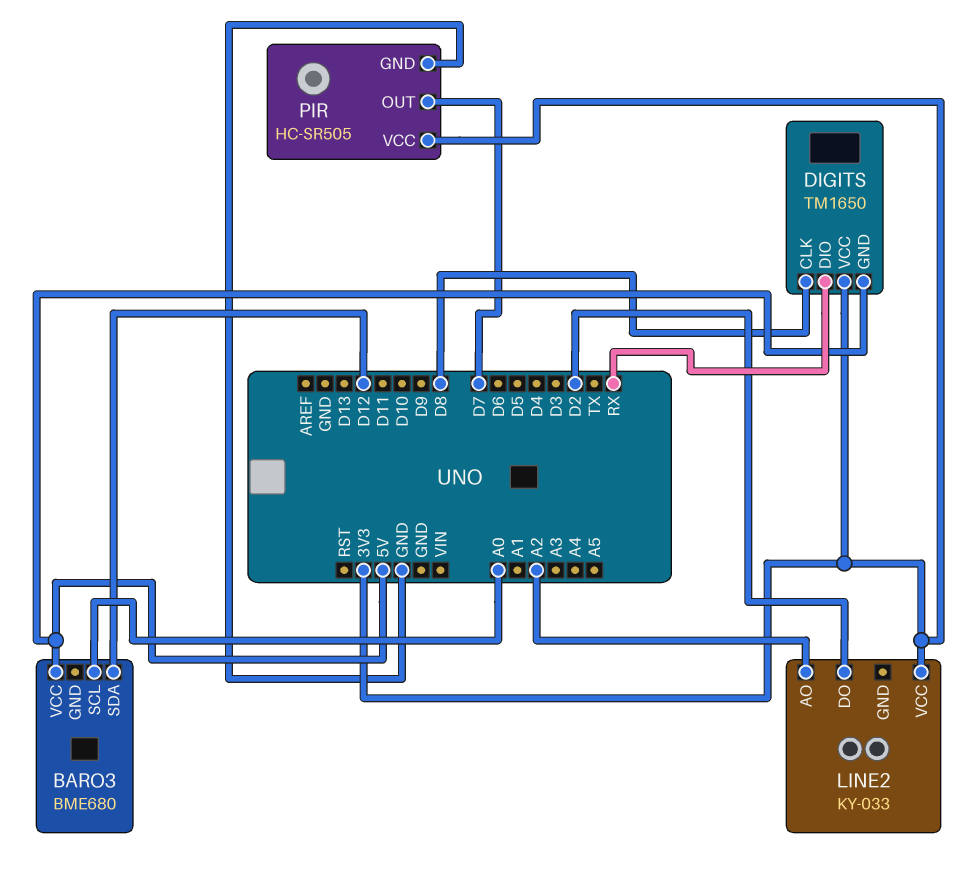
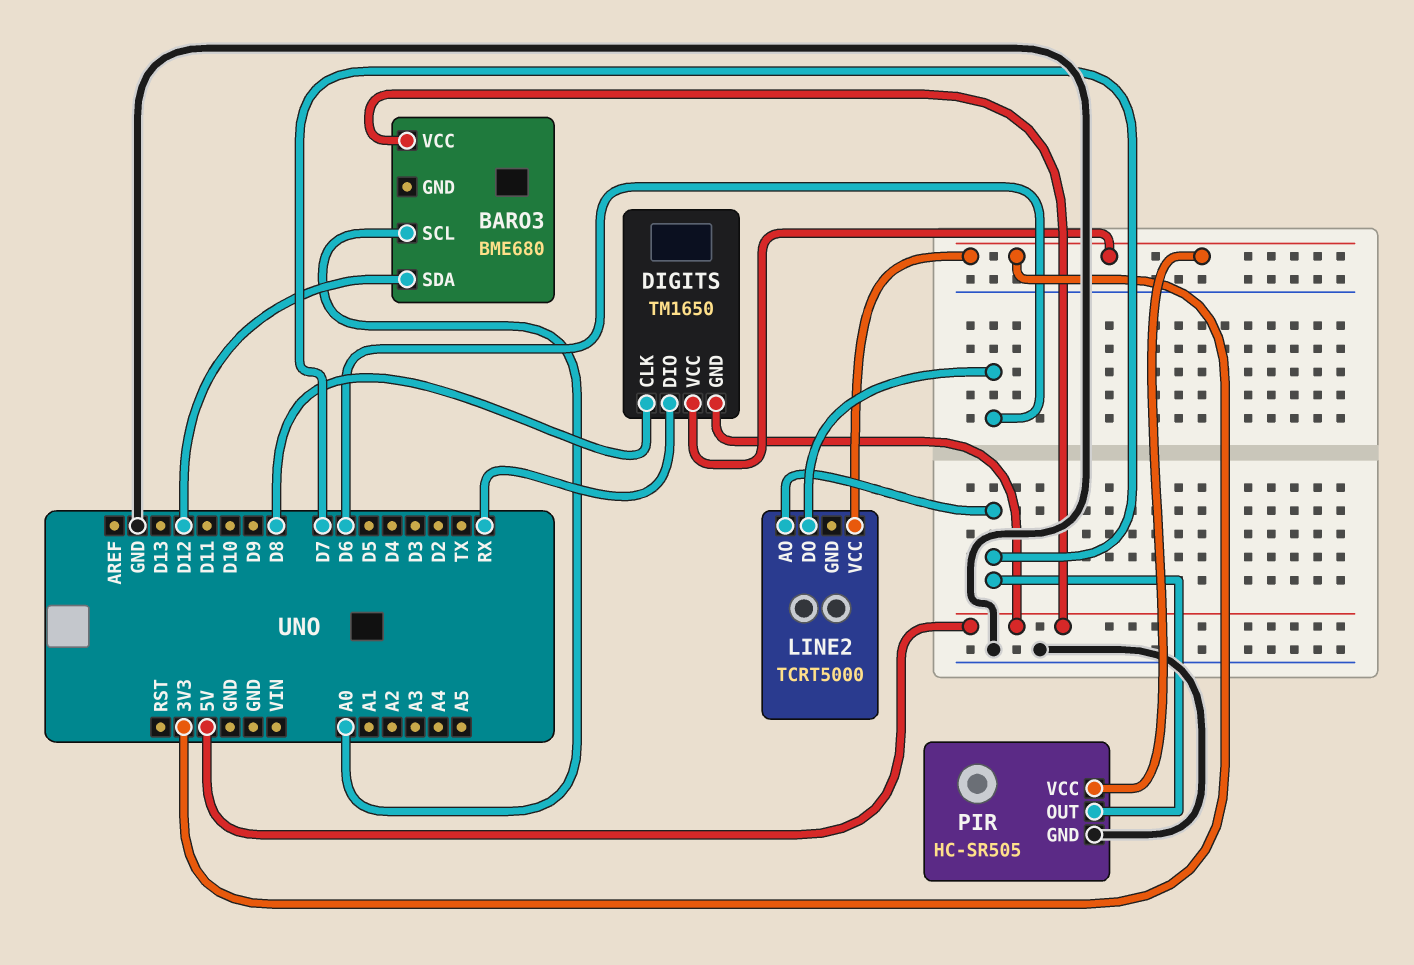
LINE2: KY-033 -> TCRT5000
LINE2 pin AO: A2 -> D7
LINE2 pin DO: D2 -> D6

